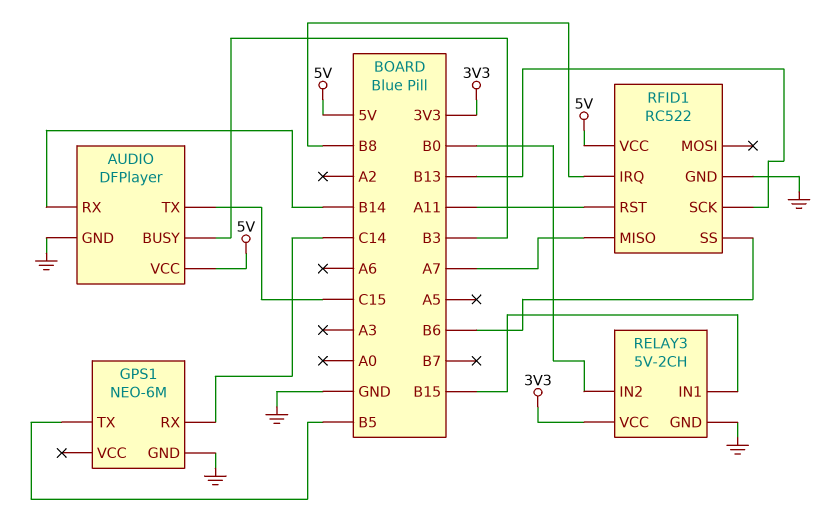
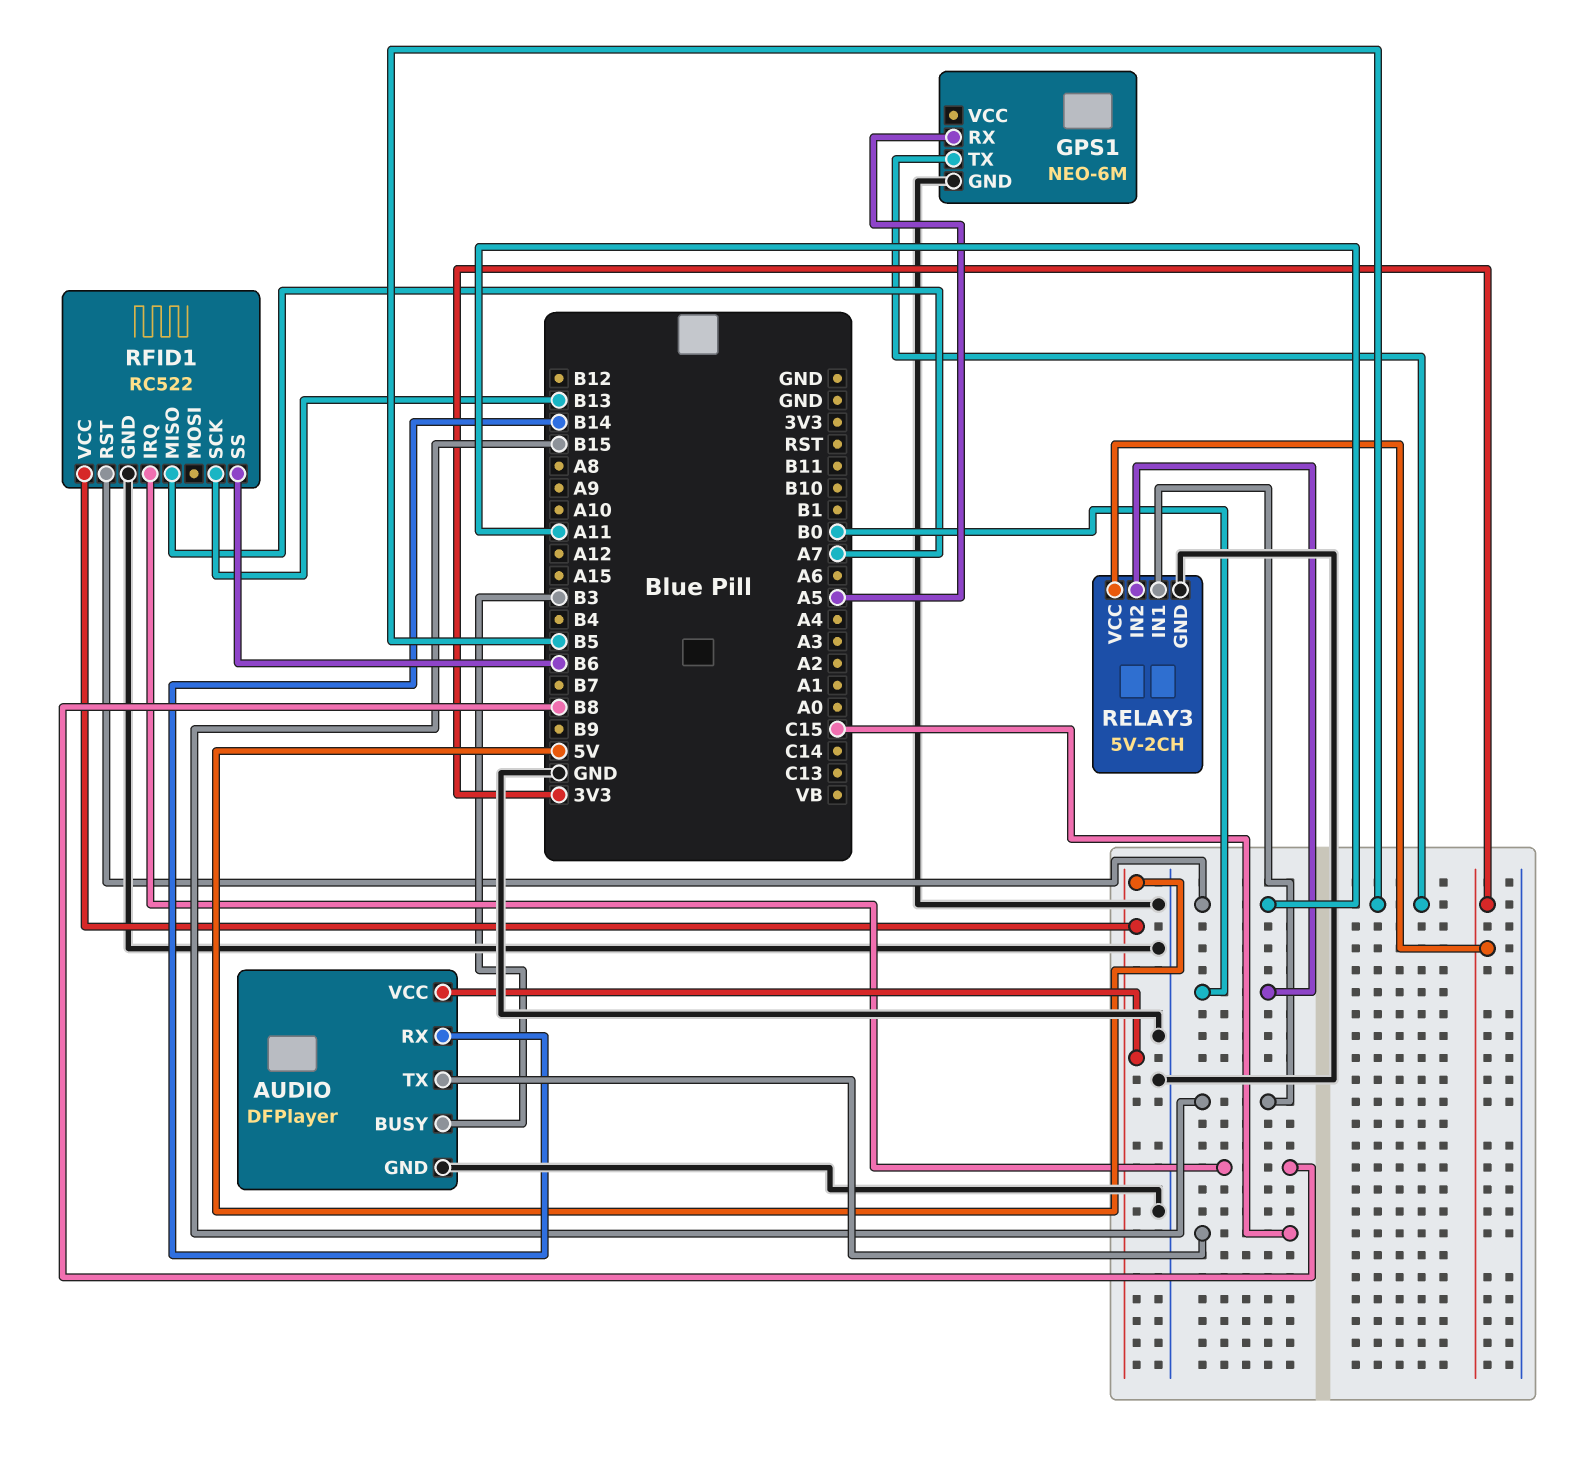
GPS1 pin RX: C14 -> A5

